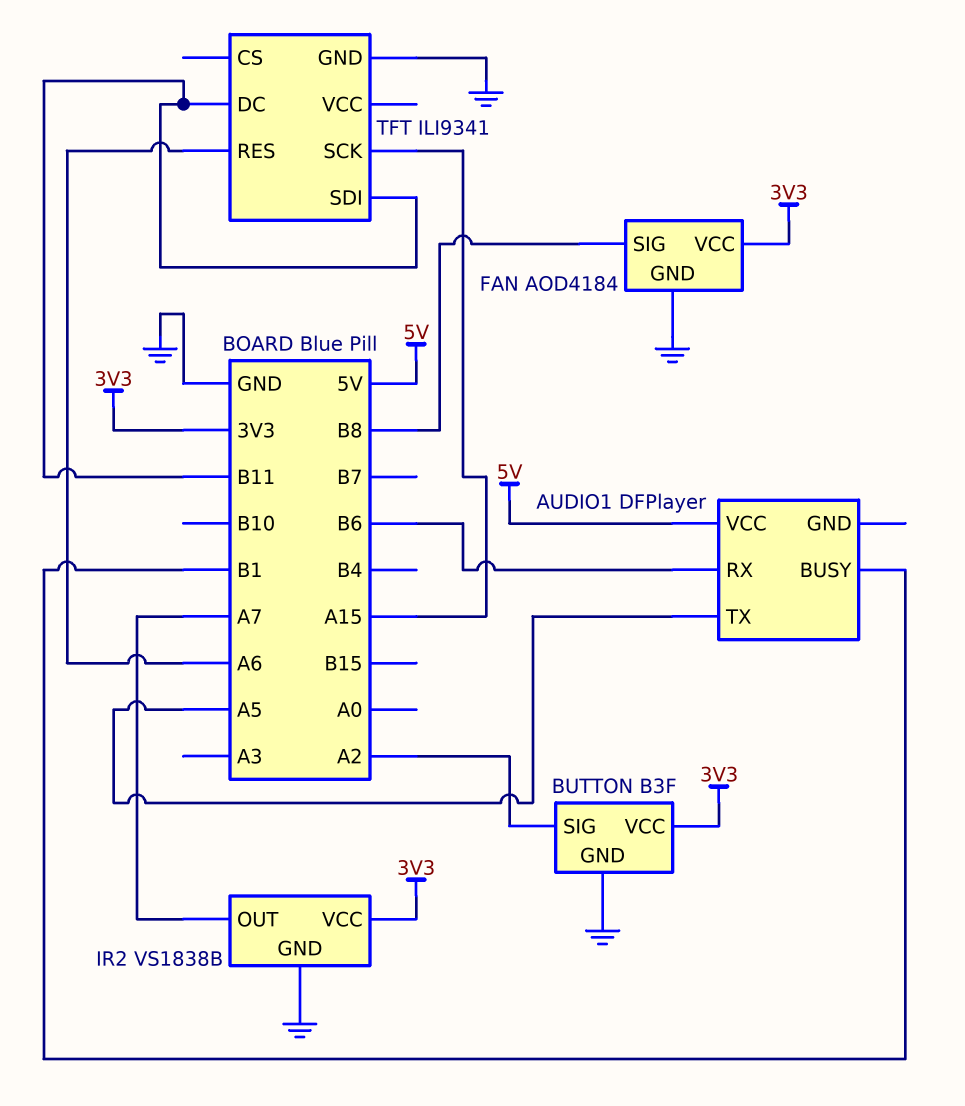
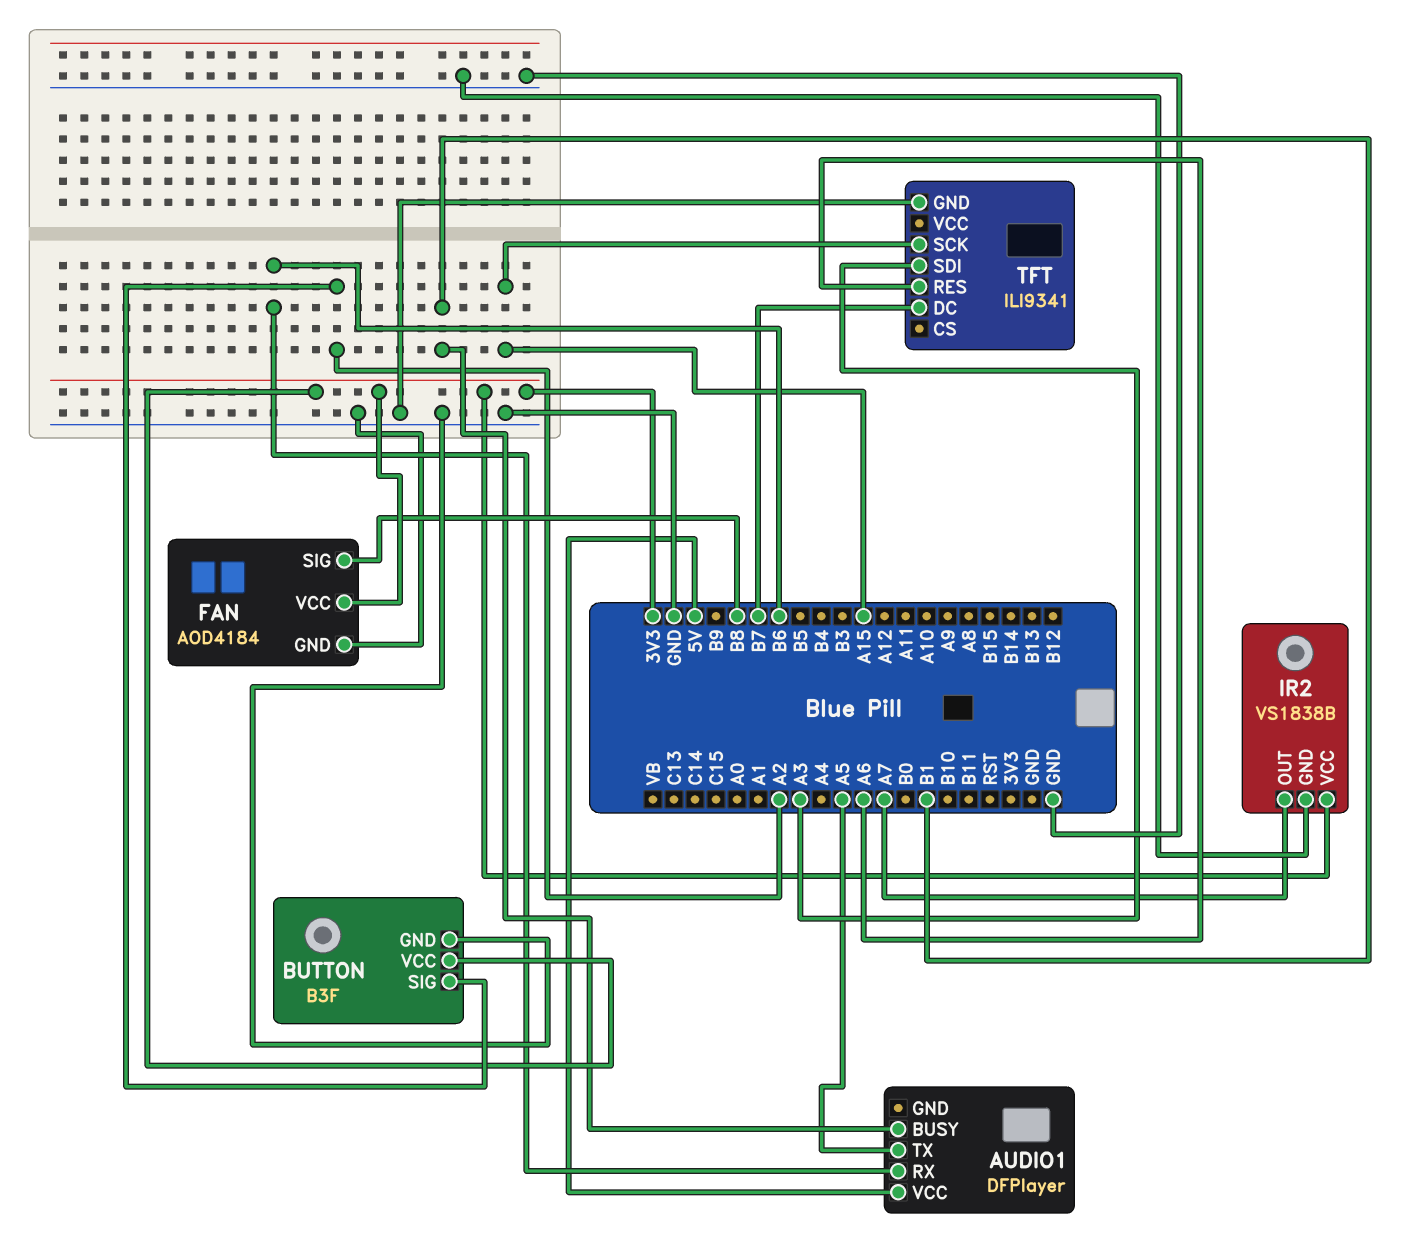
TFT pin DC: B11 -> B7
TFT pin SDI: B11 -> A3

